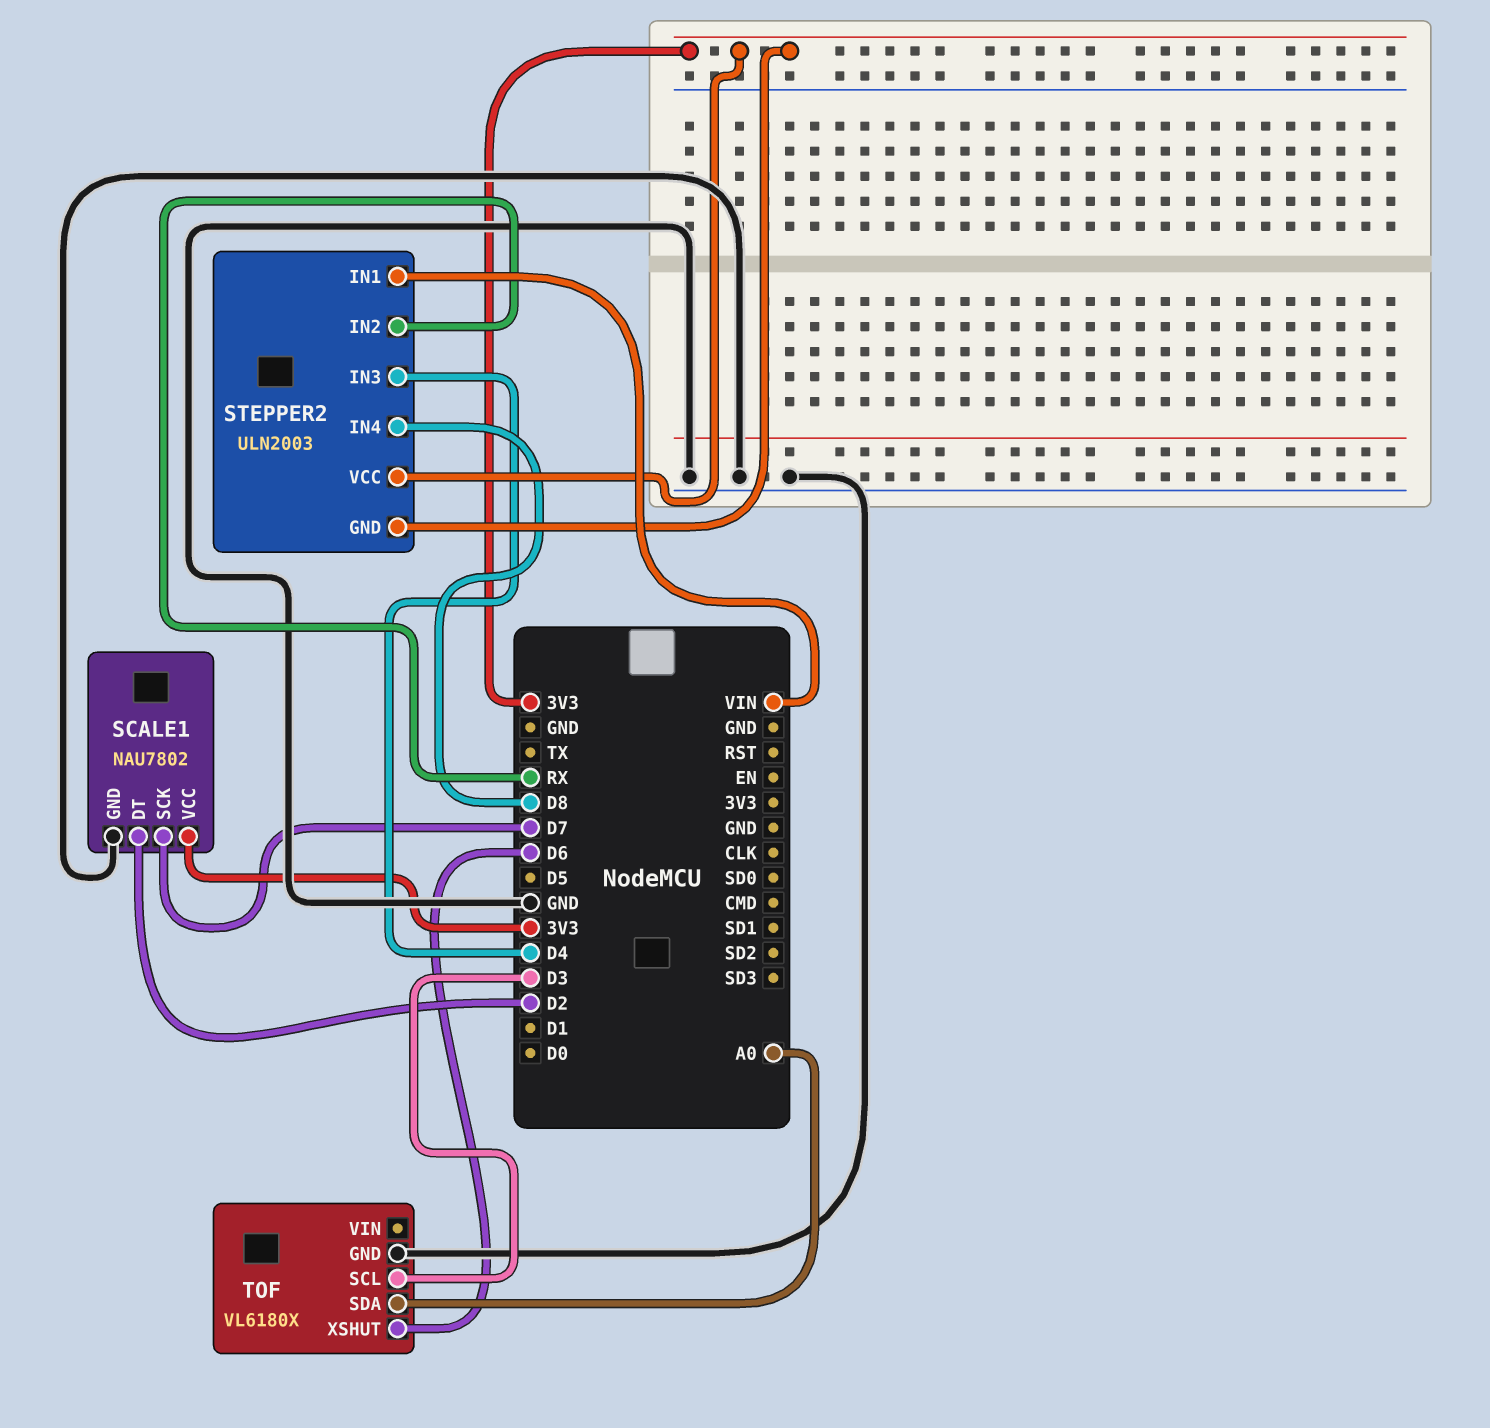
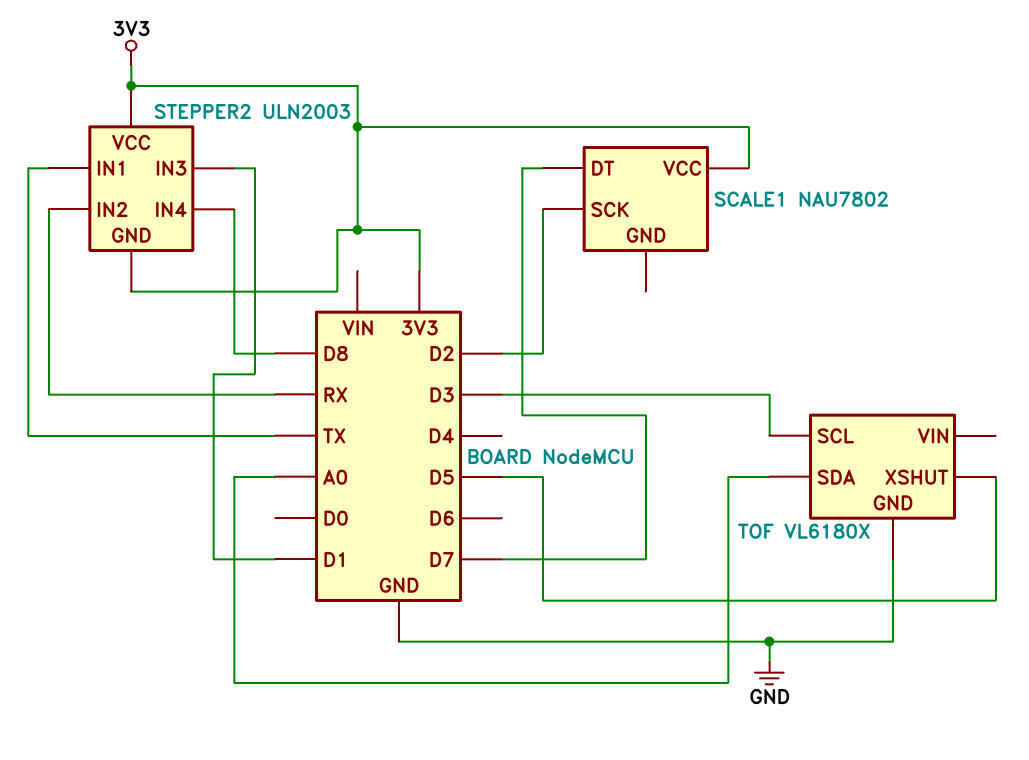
SCALE1 pin DT: D2 -> D7
SCALE1 pin GND: GND -> none
SCALE1 pin SCK: D7 -> D2
STEPPER2 pin IN1: VIN -> TX
STEPPER2 pin IN3: D4 -> D1
TOF pin XSHUT: D6 -> D5

